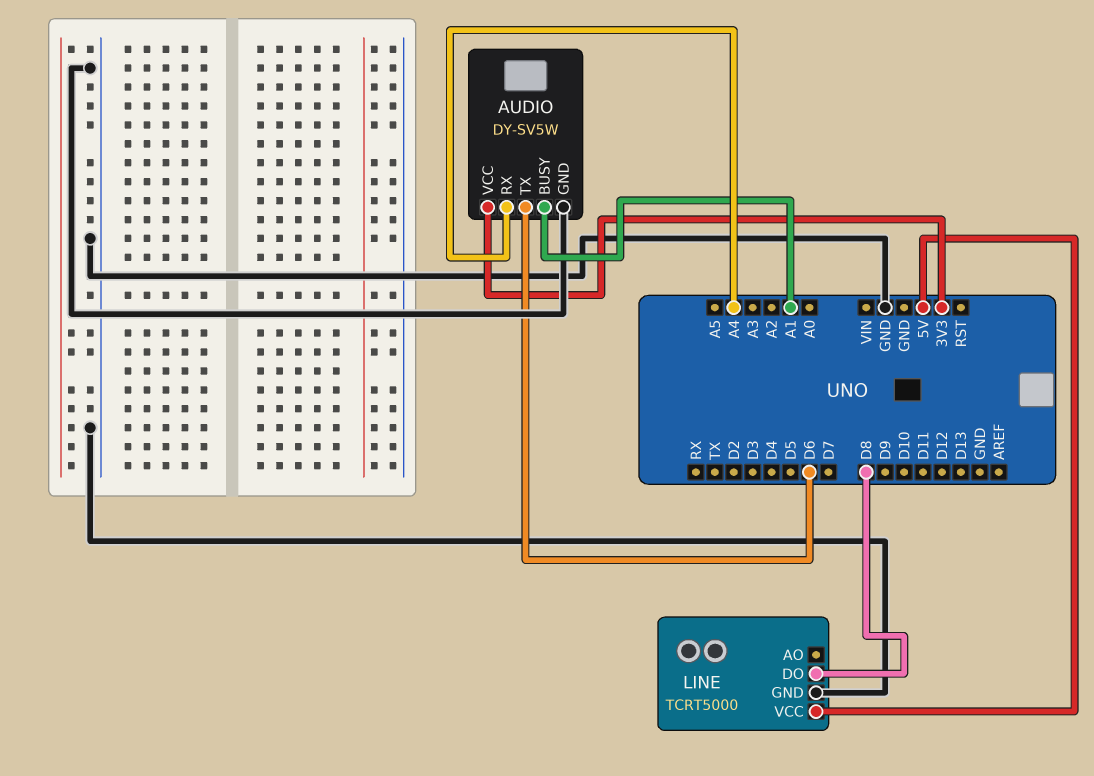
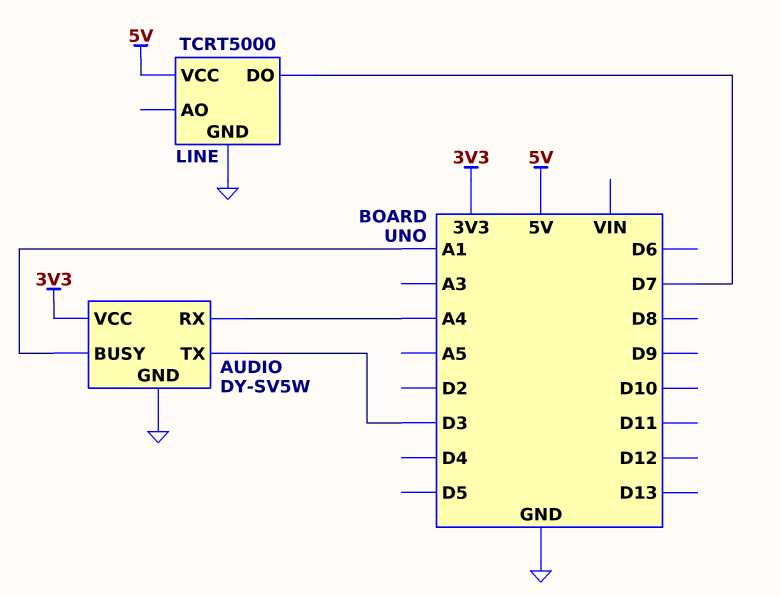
AUDIO pin TX: D6 -> D3
LINE pin DO: D8 -> D7

